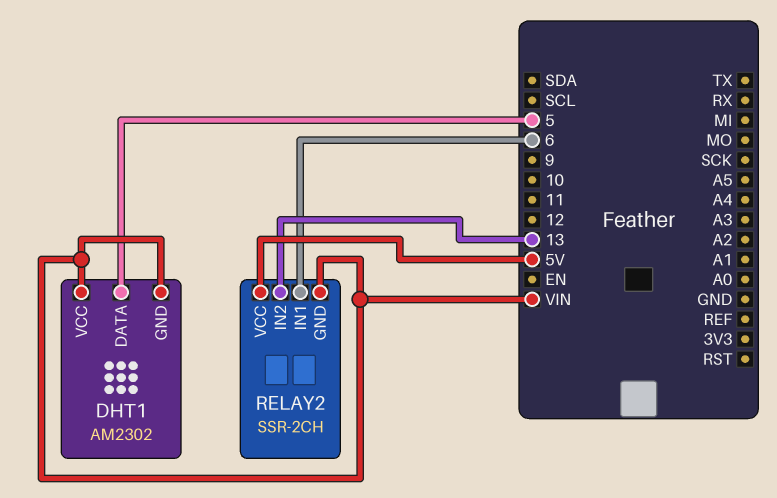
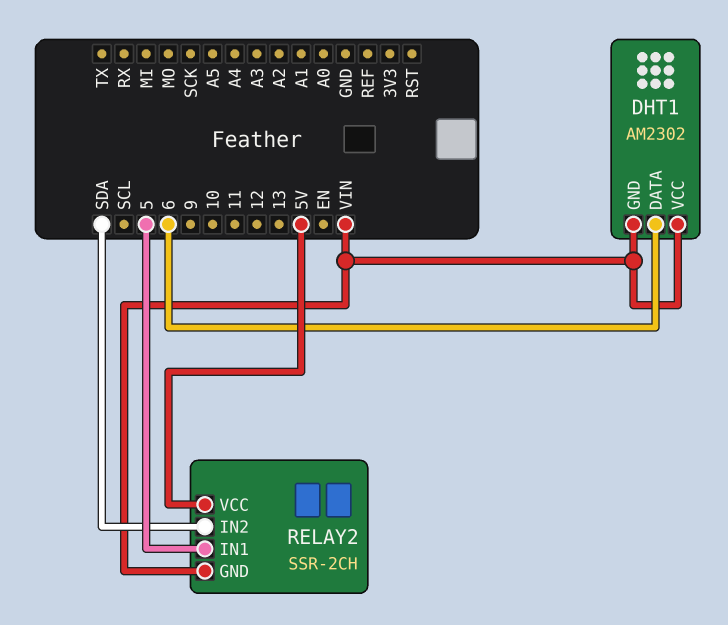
DHT1 pin DATA: 5 -> 6
RELAY2 pin IN1: 6 -> 5
RELAY2 pin IN2: 13 -> SDA

